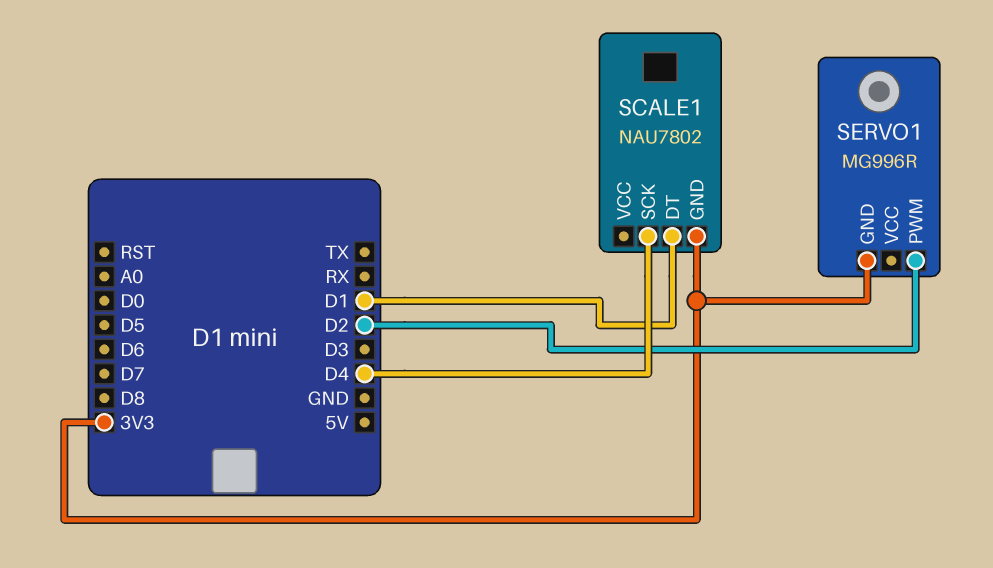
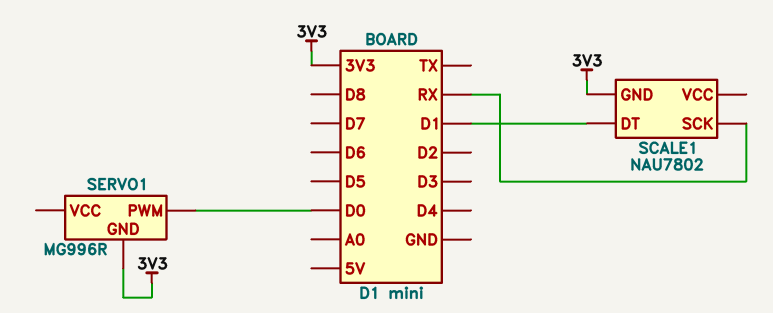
SCALE1 pin SCK: D4 -> RX
SERVO1 pin PWM: D2 -> D0

